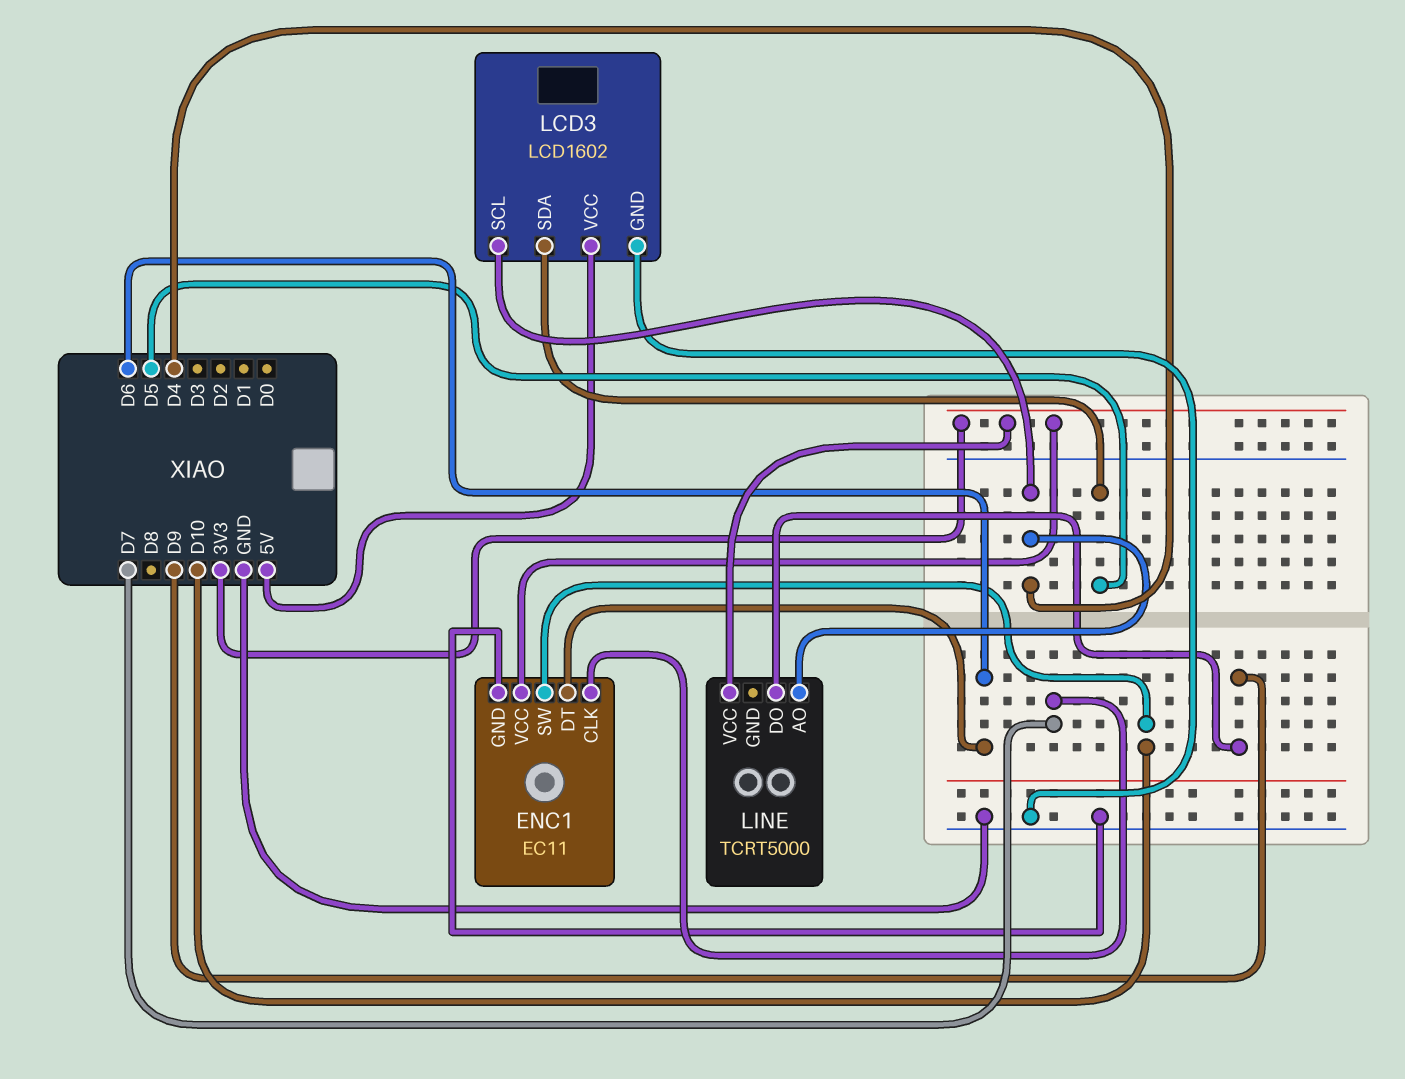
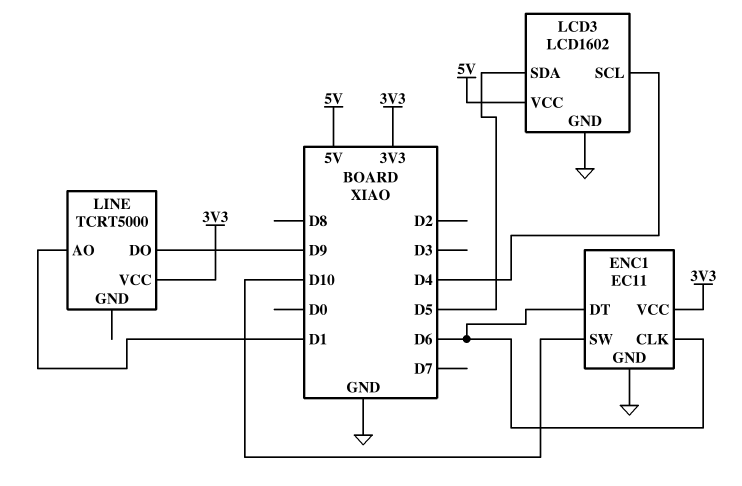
ENC1 pin CLK: D7 -> D6
LINE pin AO: D4 -> D1

